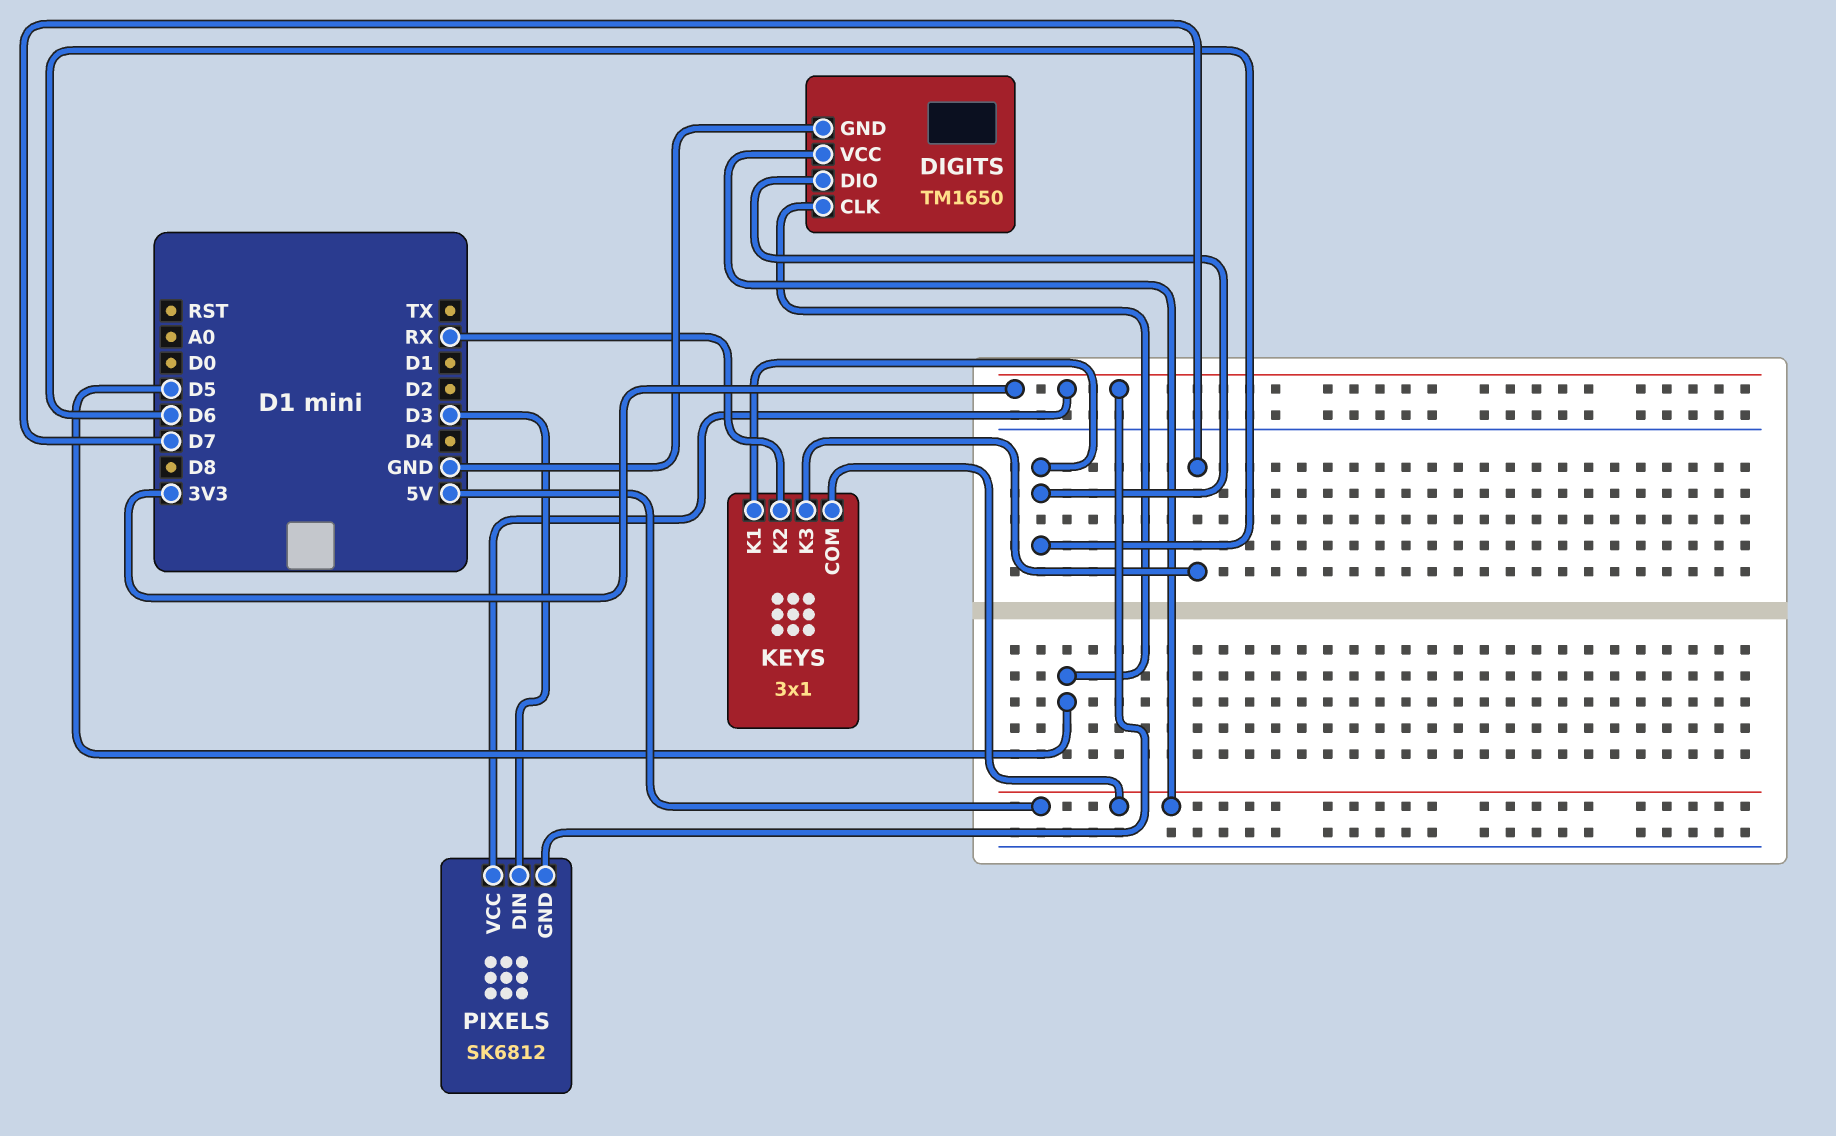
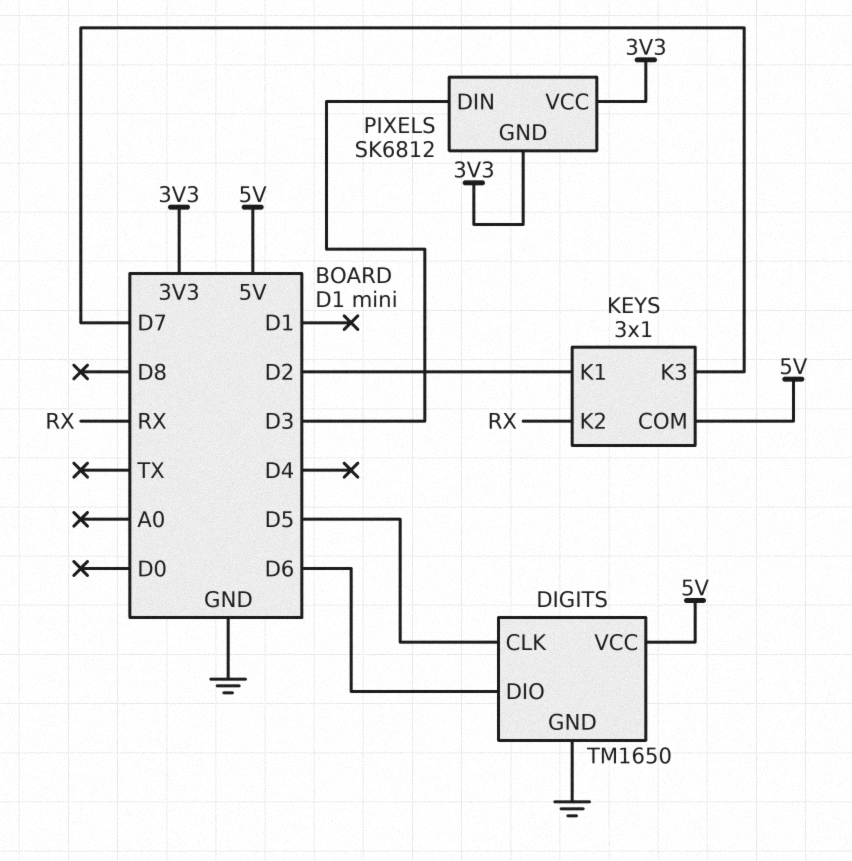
KEYS pin K1: D6 -> D2

